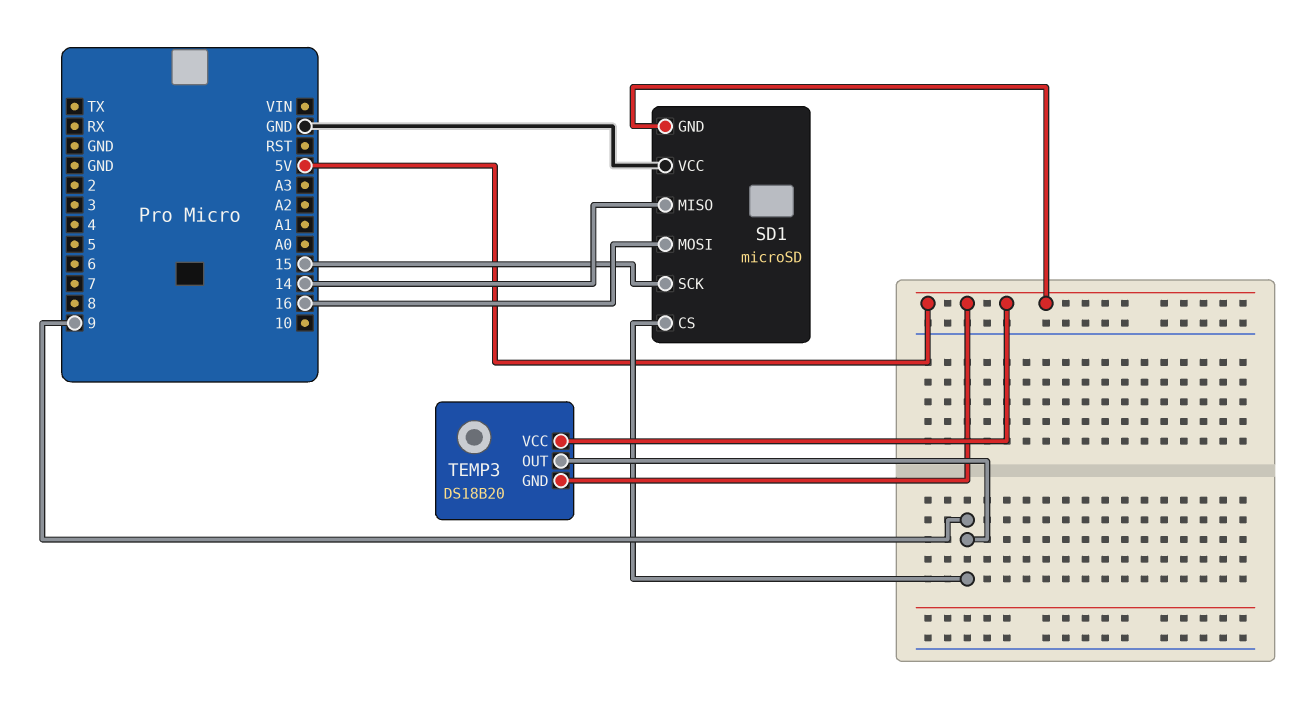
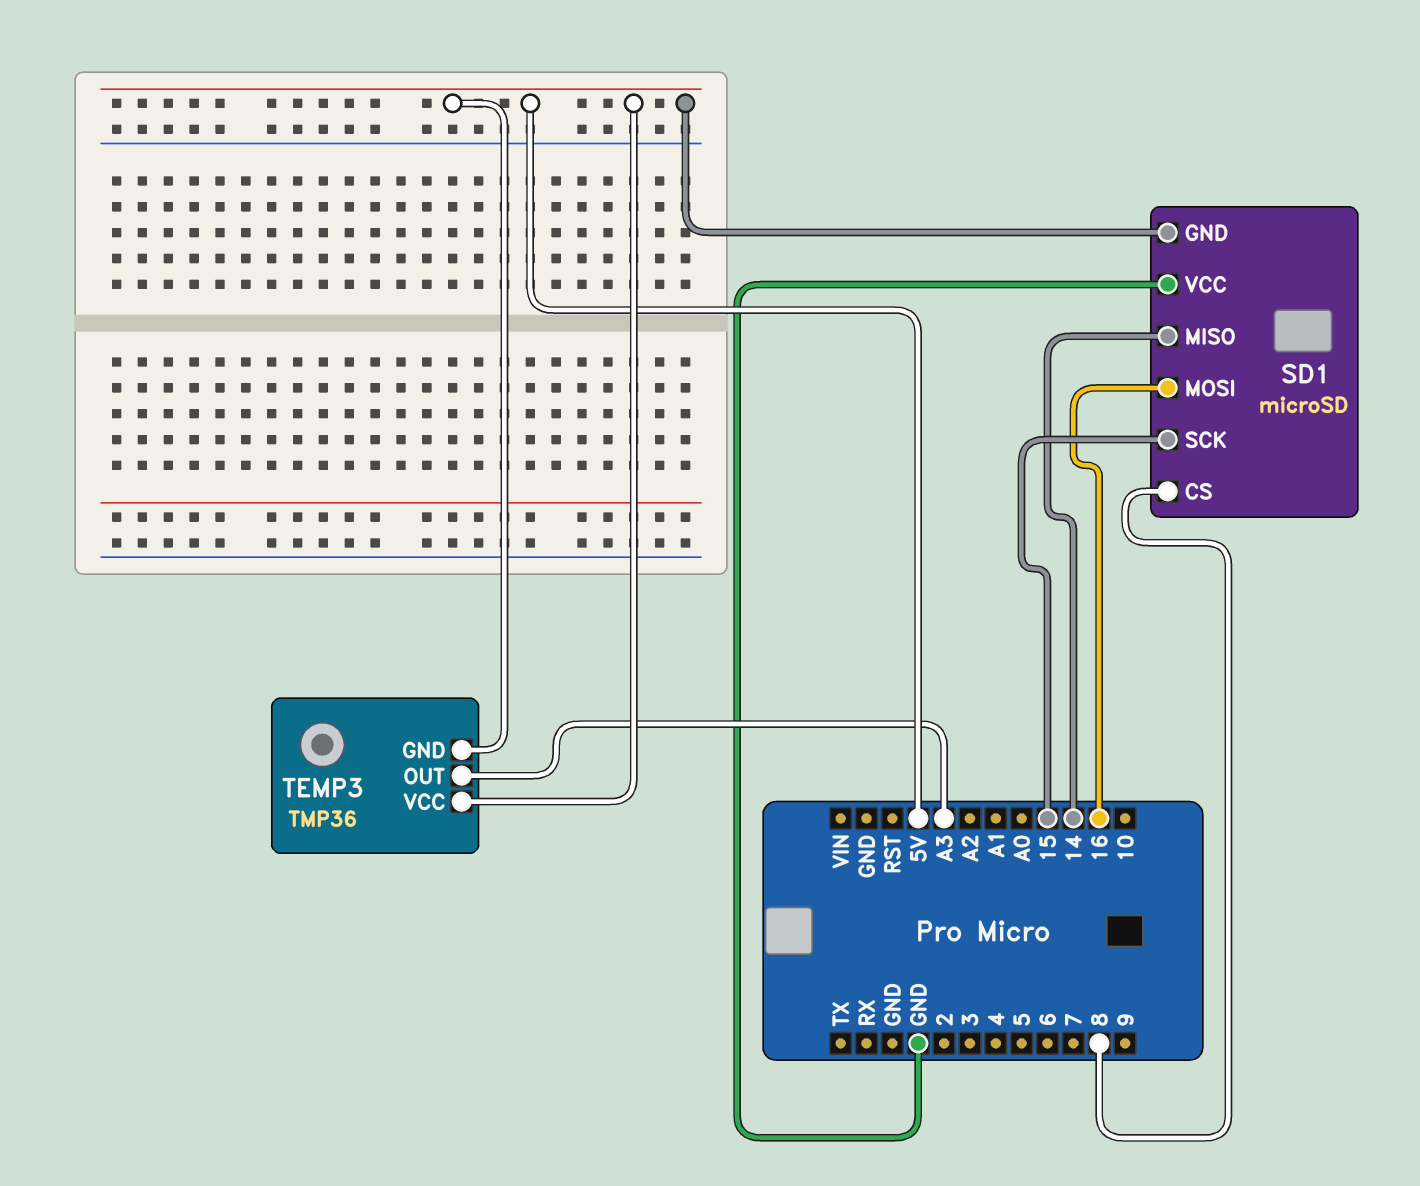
SD1 pin CS: 9 -> 8
TEMP3: DS18B20 -> TMP36
TEMP3 pin OUT: 9 -> A3

